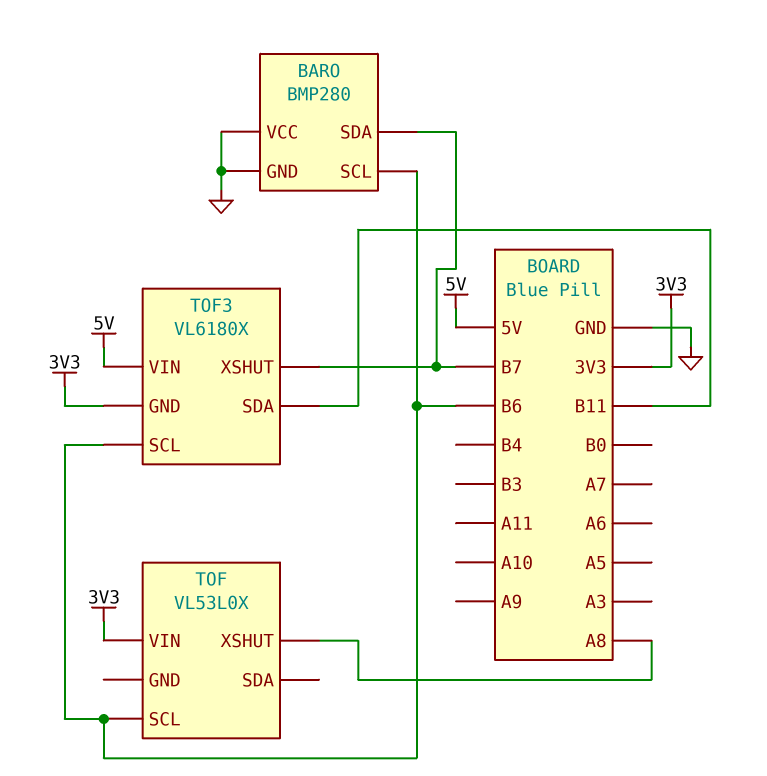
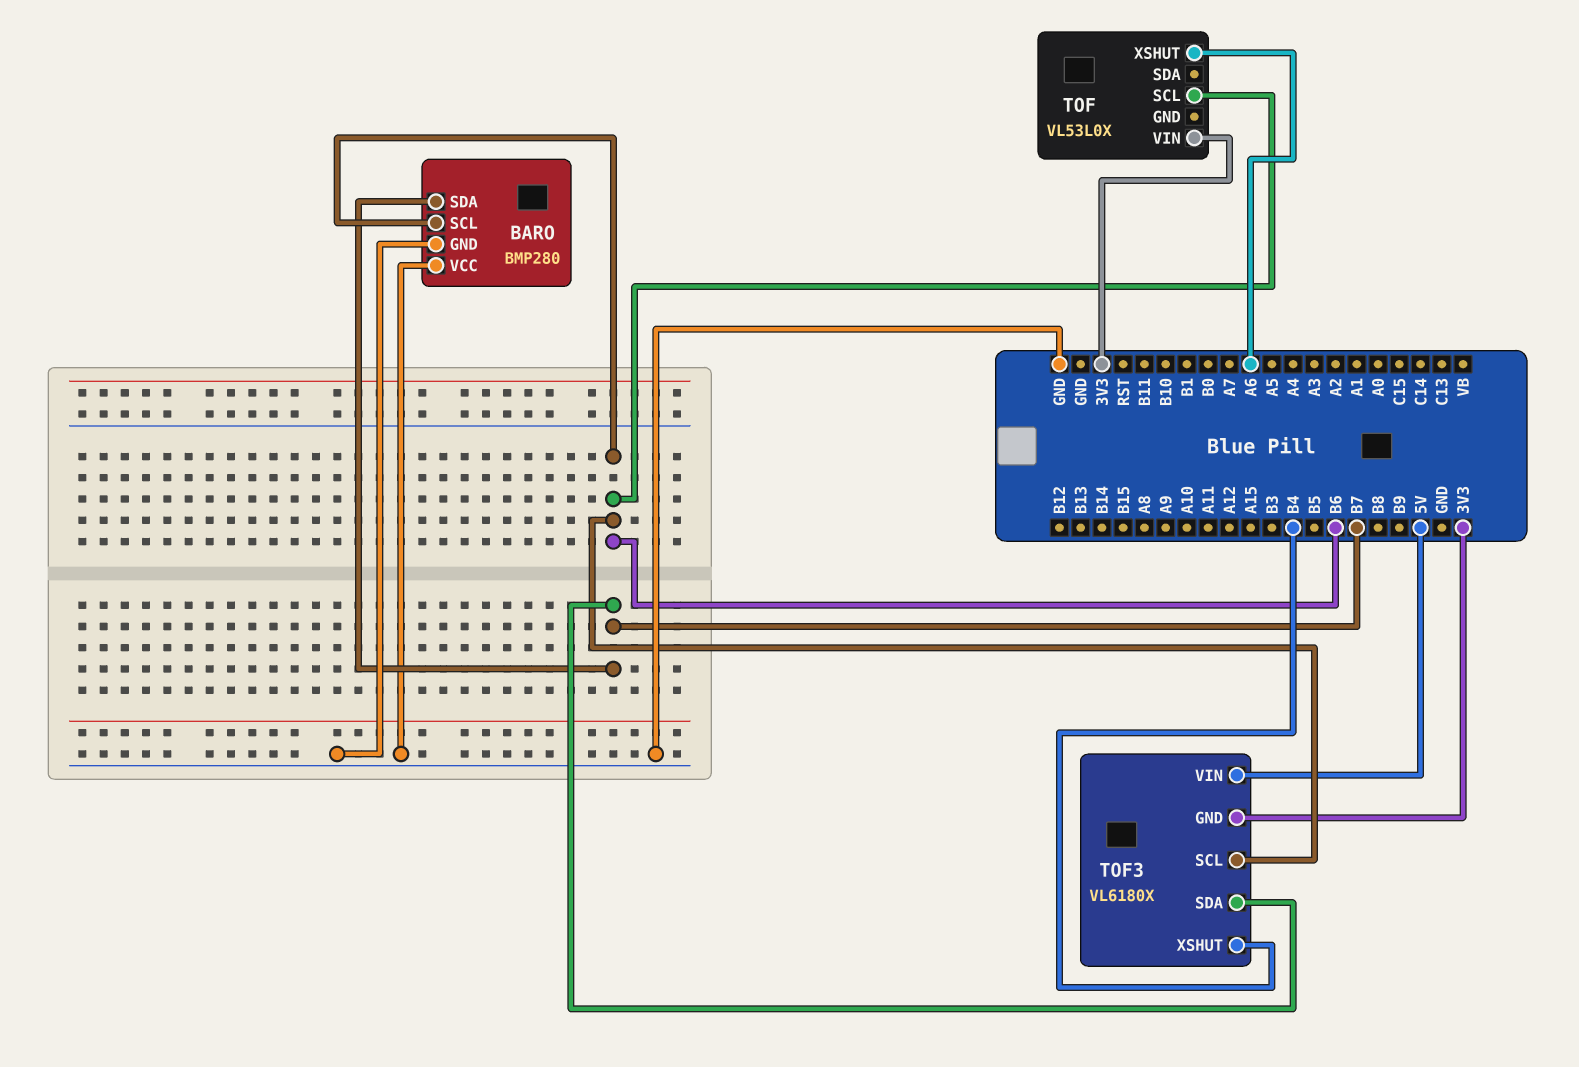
TOF pin XSHUT: A8 -> A6
TOF3 pin SDA: B11 -> B7
TOF3 pin XSHUT: B7 -> B4

